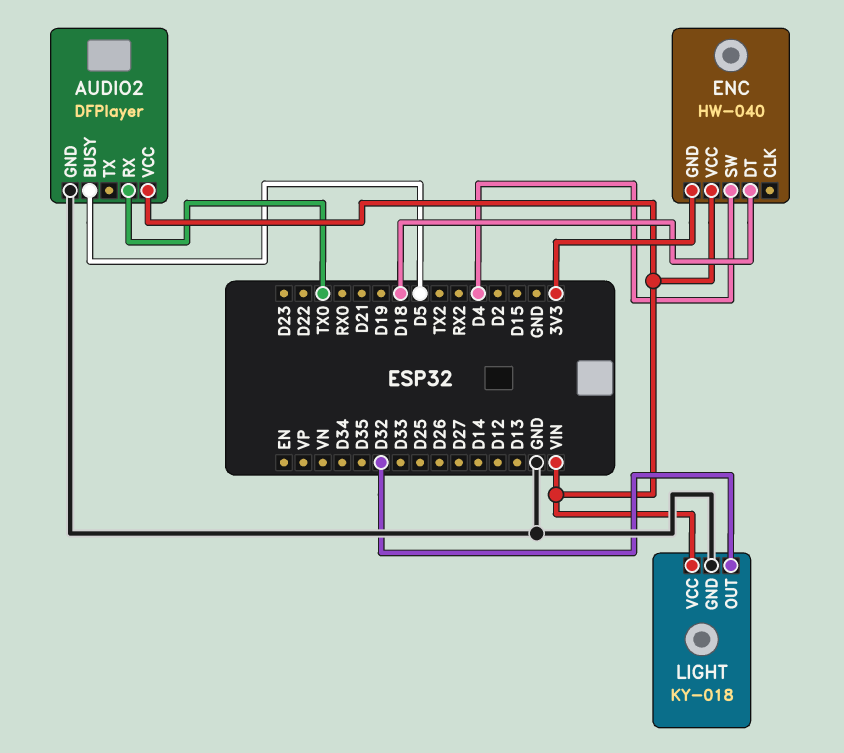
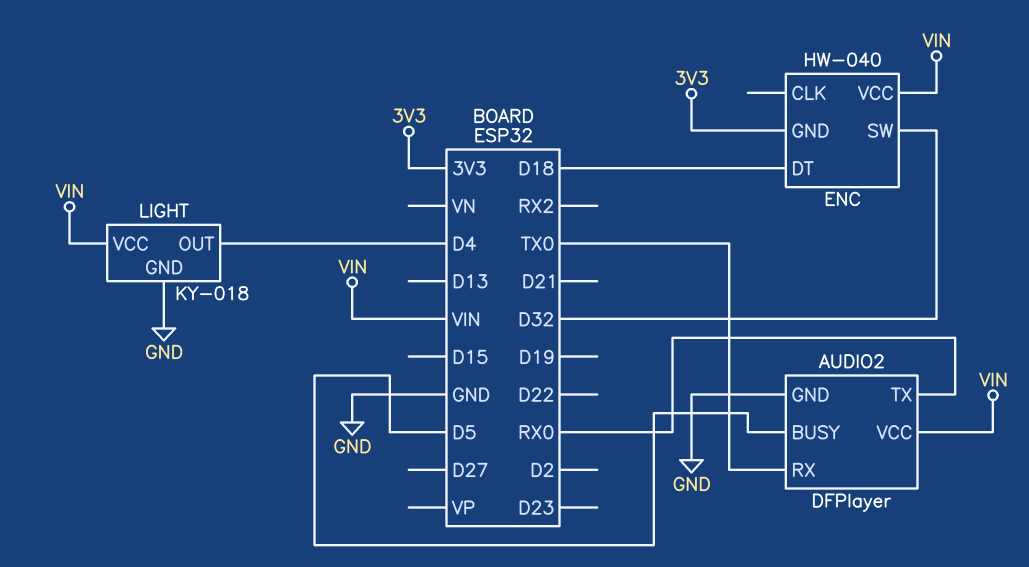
AUDIO2 pin TX: none -> RX0
ENC pin SW: D4 -> D32
LIGHT pin OUT: D32 -> D4

